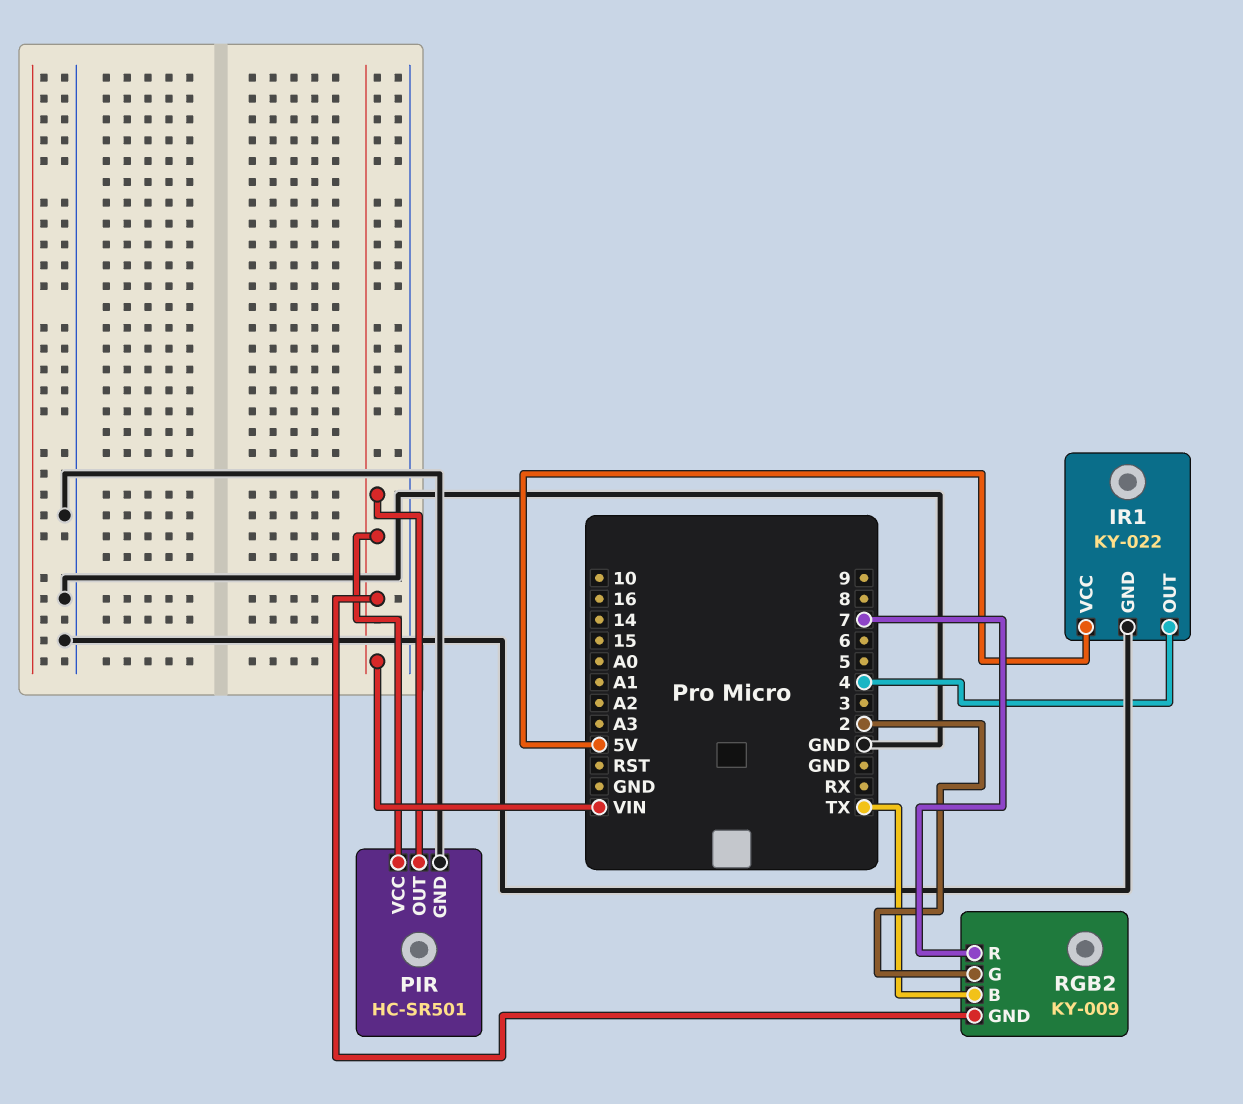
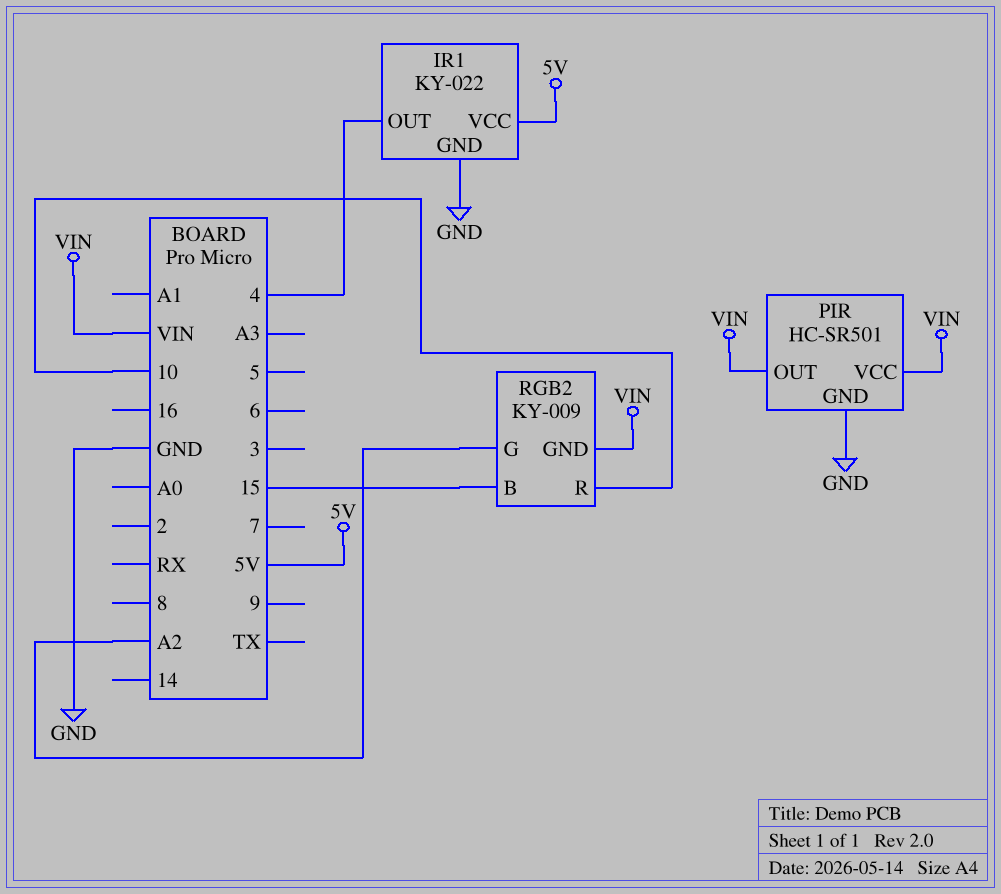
RGB2 pin B: TX -> 15
RGB2 pin G: 2 -> A2
RGB2 pin R: 7 -> 10

